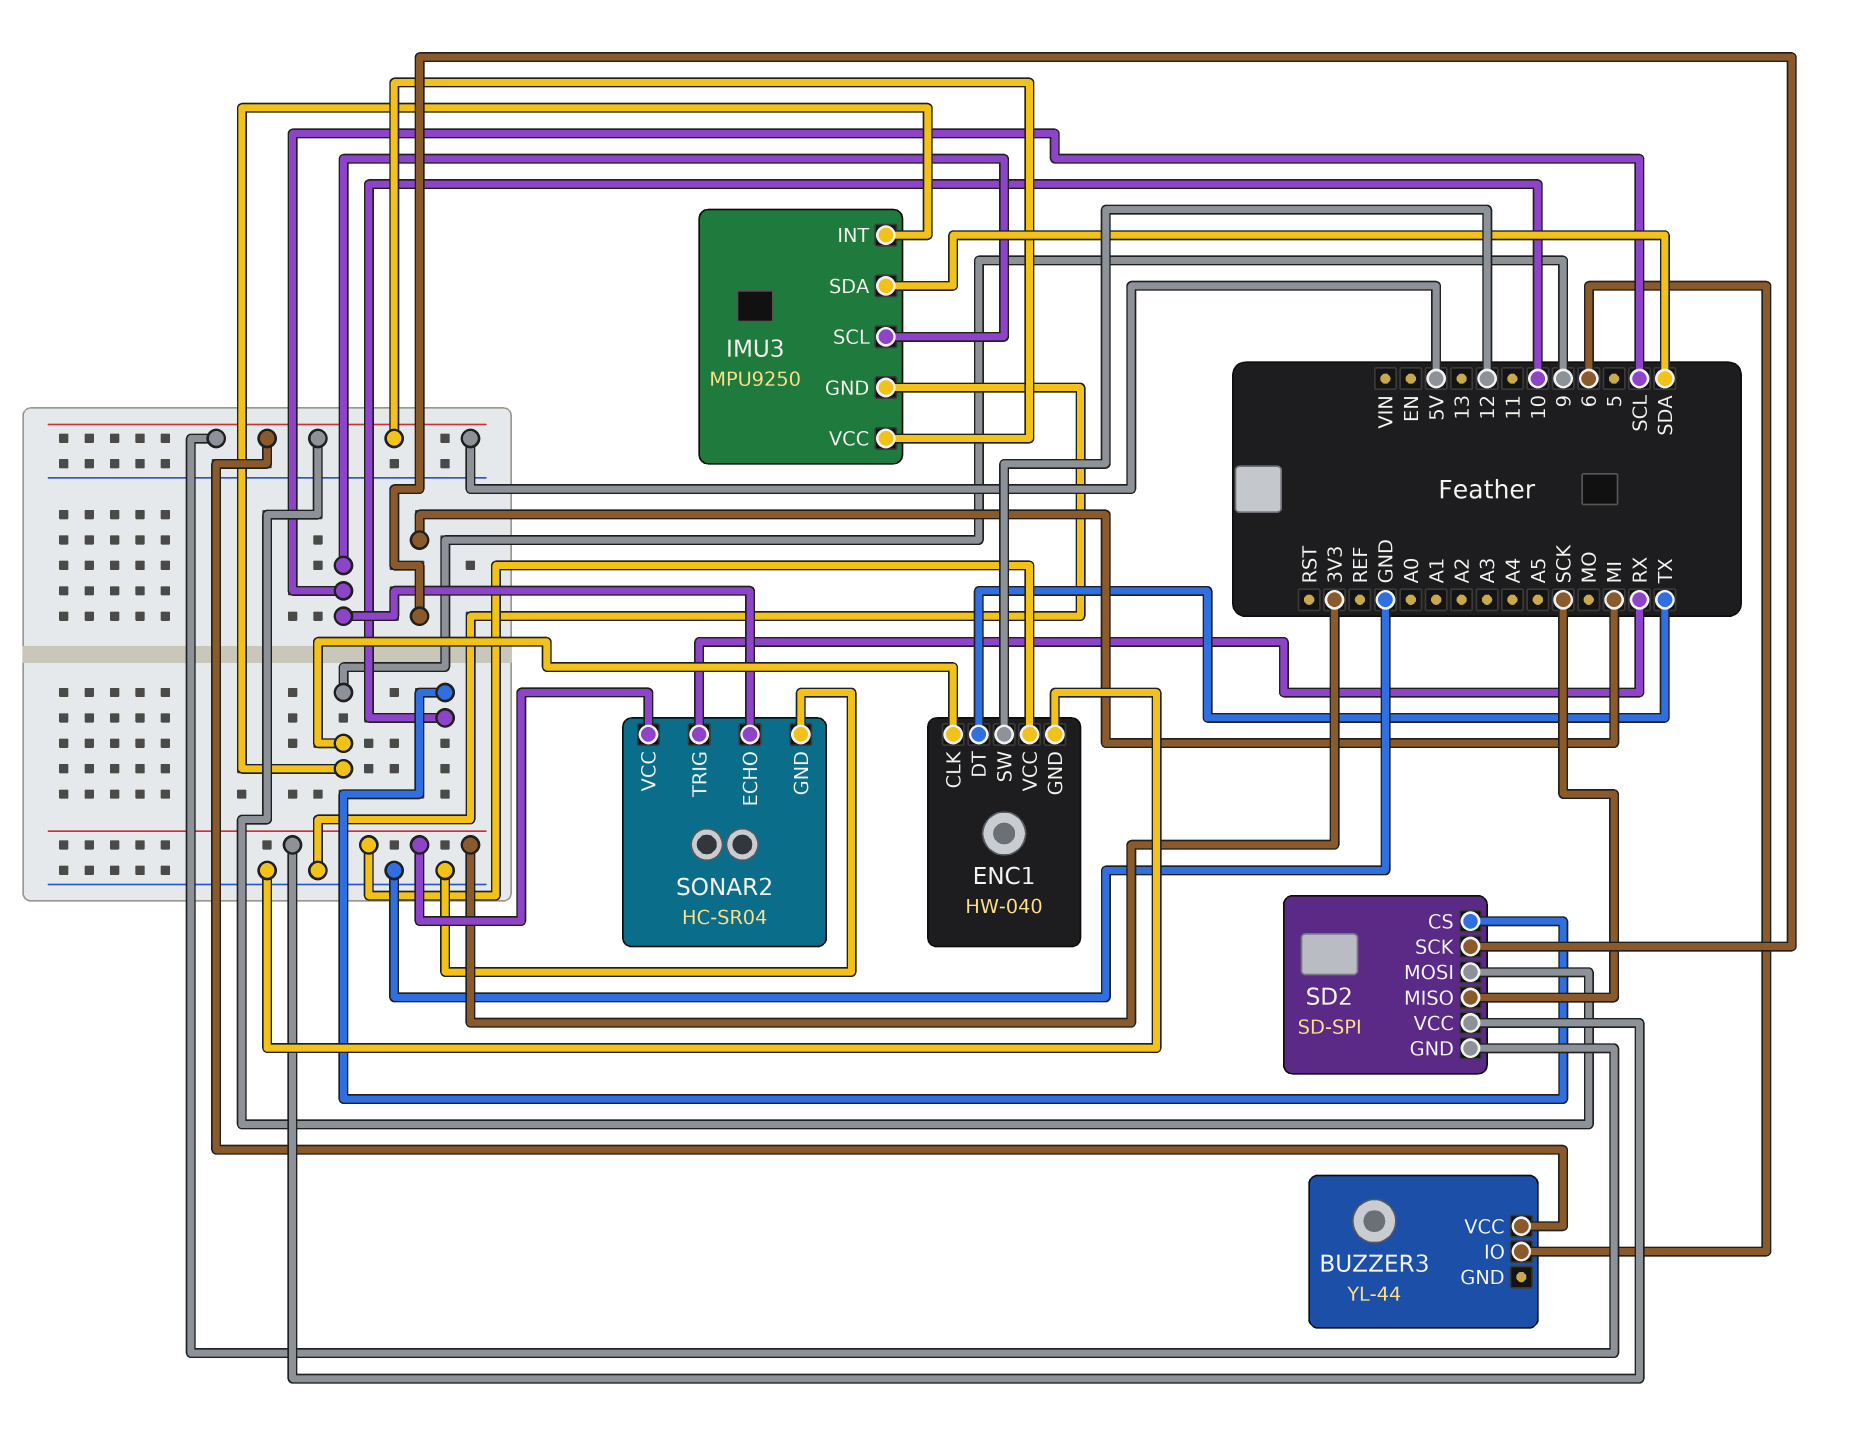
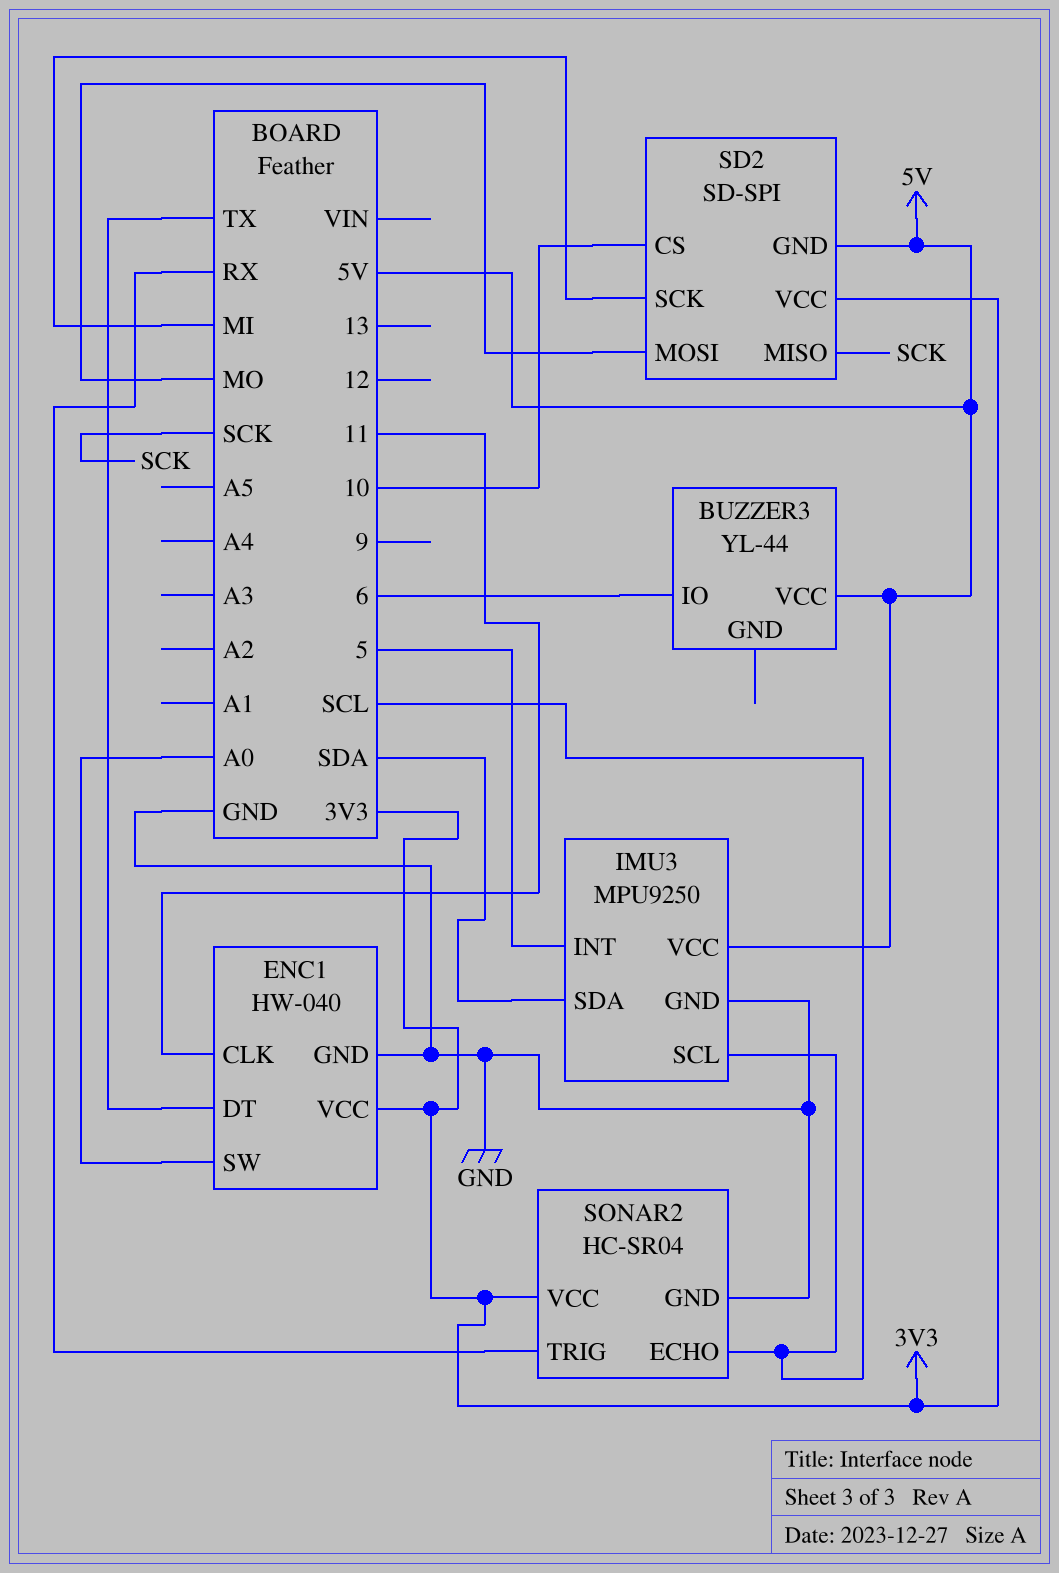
ENC1 pin CLK: 9 -> 11
ENC1 pin SW: 12 -> A0
IMU3 pin INT: 9 -> 5
SD2 pin MOSI: 5V -> MO

